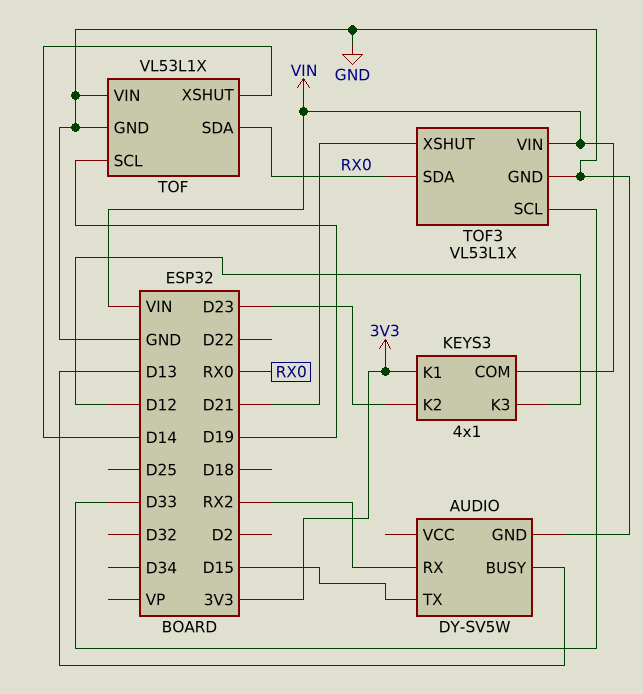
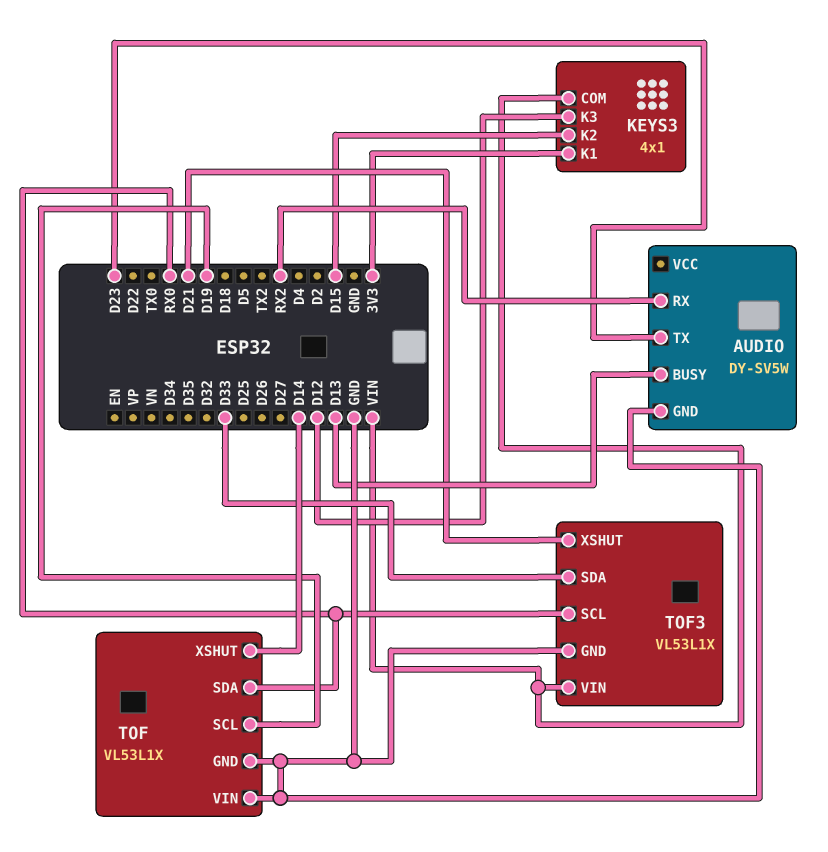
AUDIO pin TX: D15 -> D23
KEYS3 pin K2: D23 -> D15
TOF3 pin SCL: D33 -> RX0
TOF3 pin SDA: RX0 -> D33

